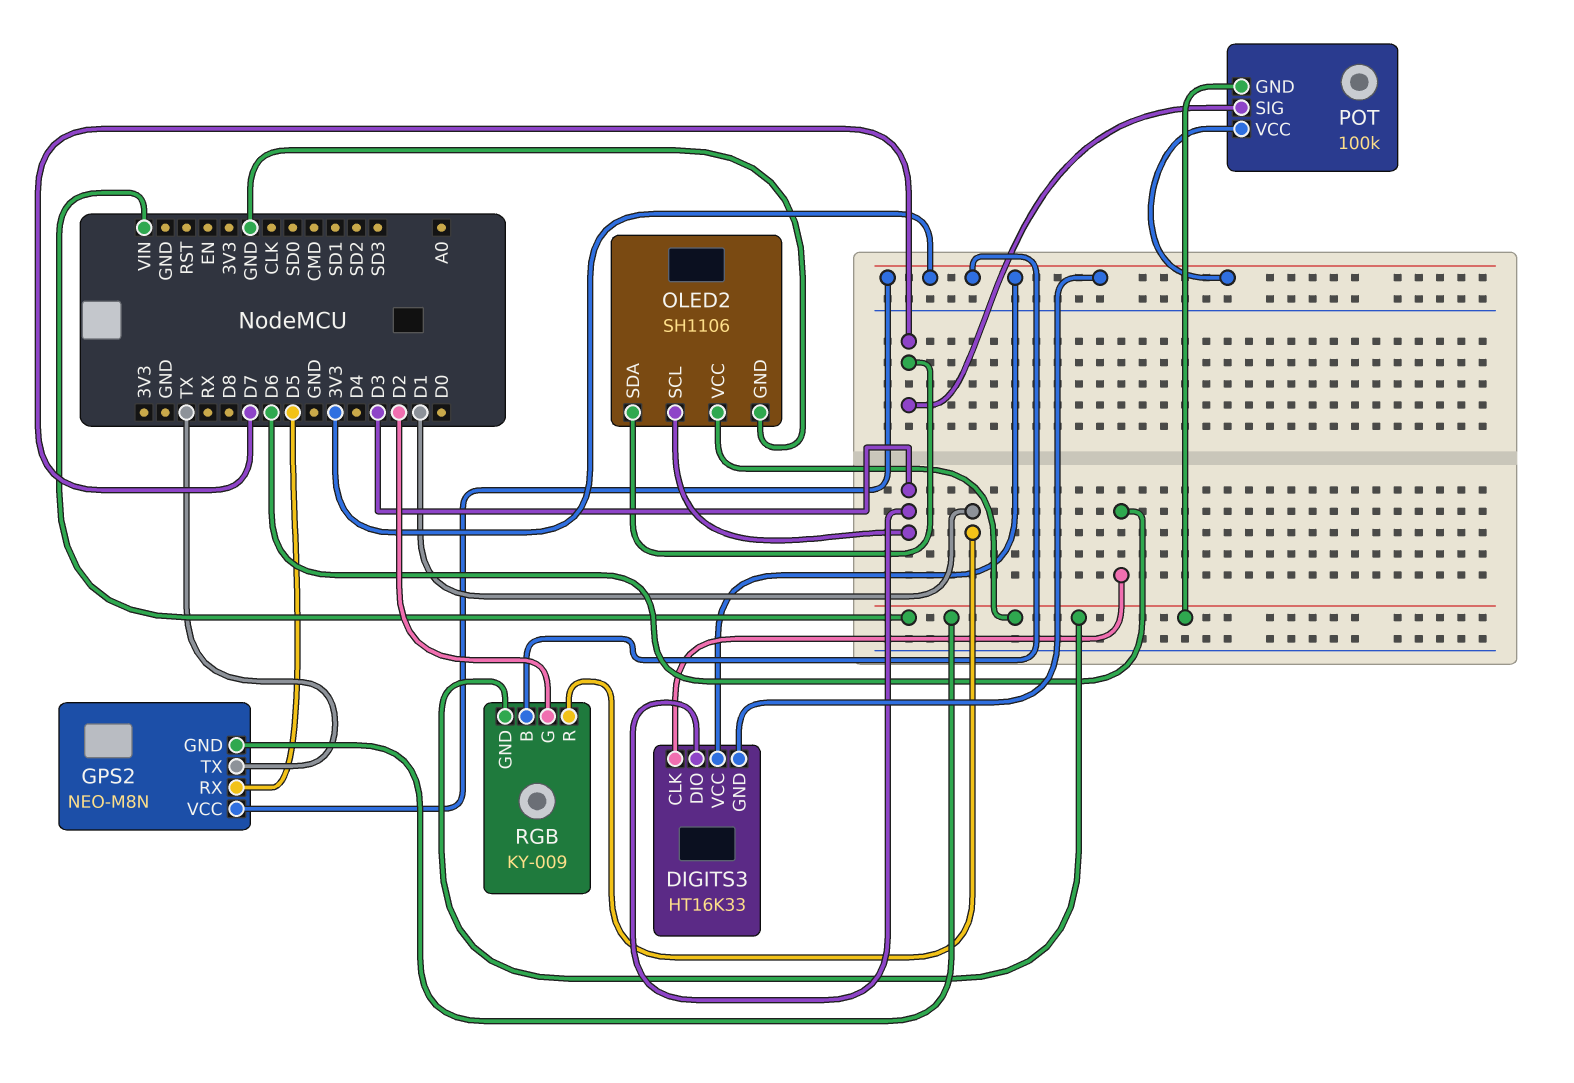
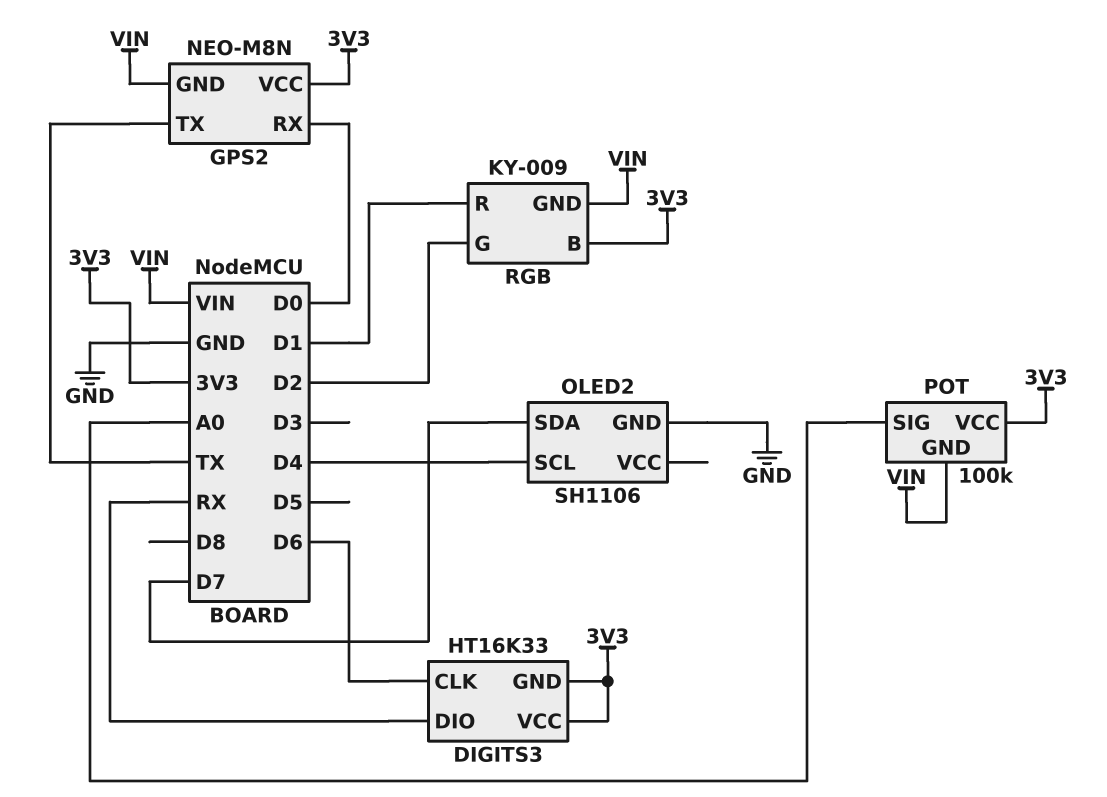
DIGITS3 pin DIO: D3 -> RX
GPS2 pin RX: D5 -> D0
OLED2 pin SCL: D3 -> D4
OLED2 pin VCC: VIN -> none
POT pin SIG: D7 -> A0

